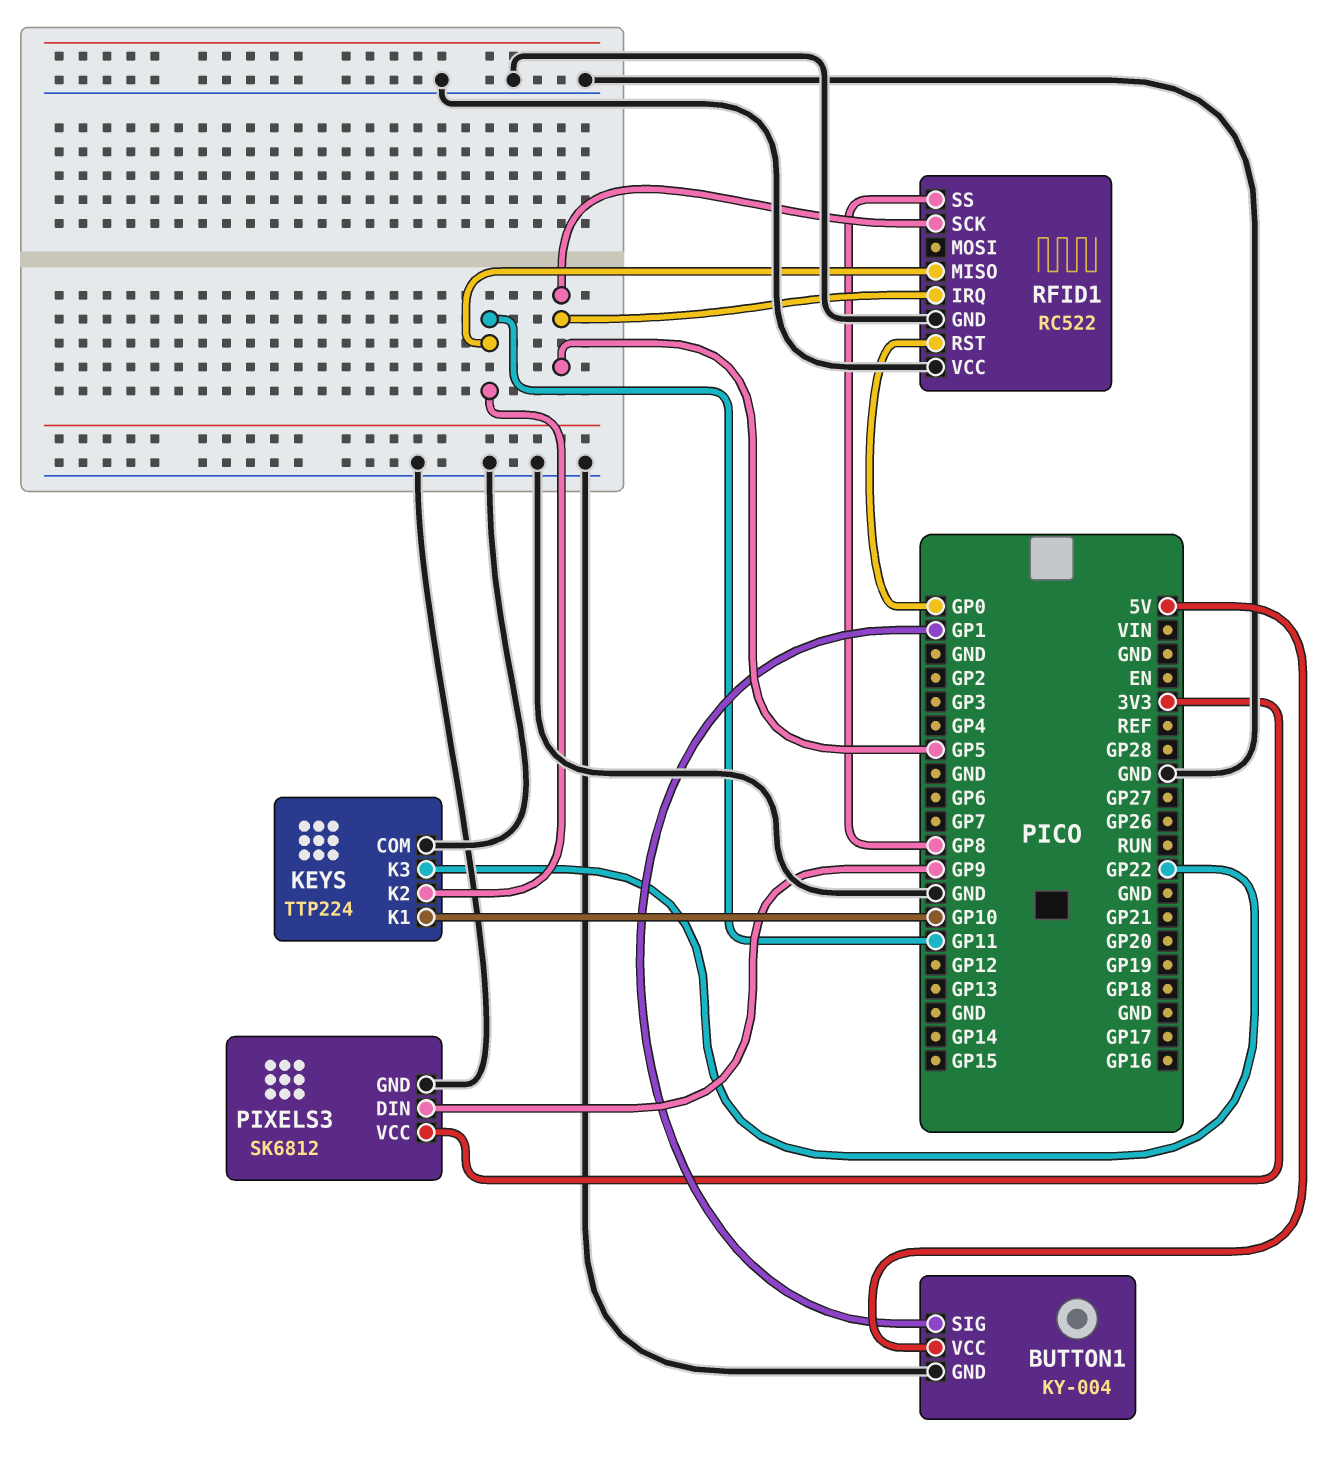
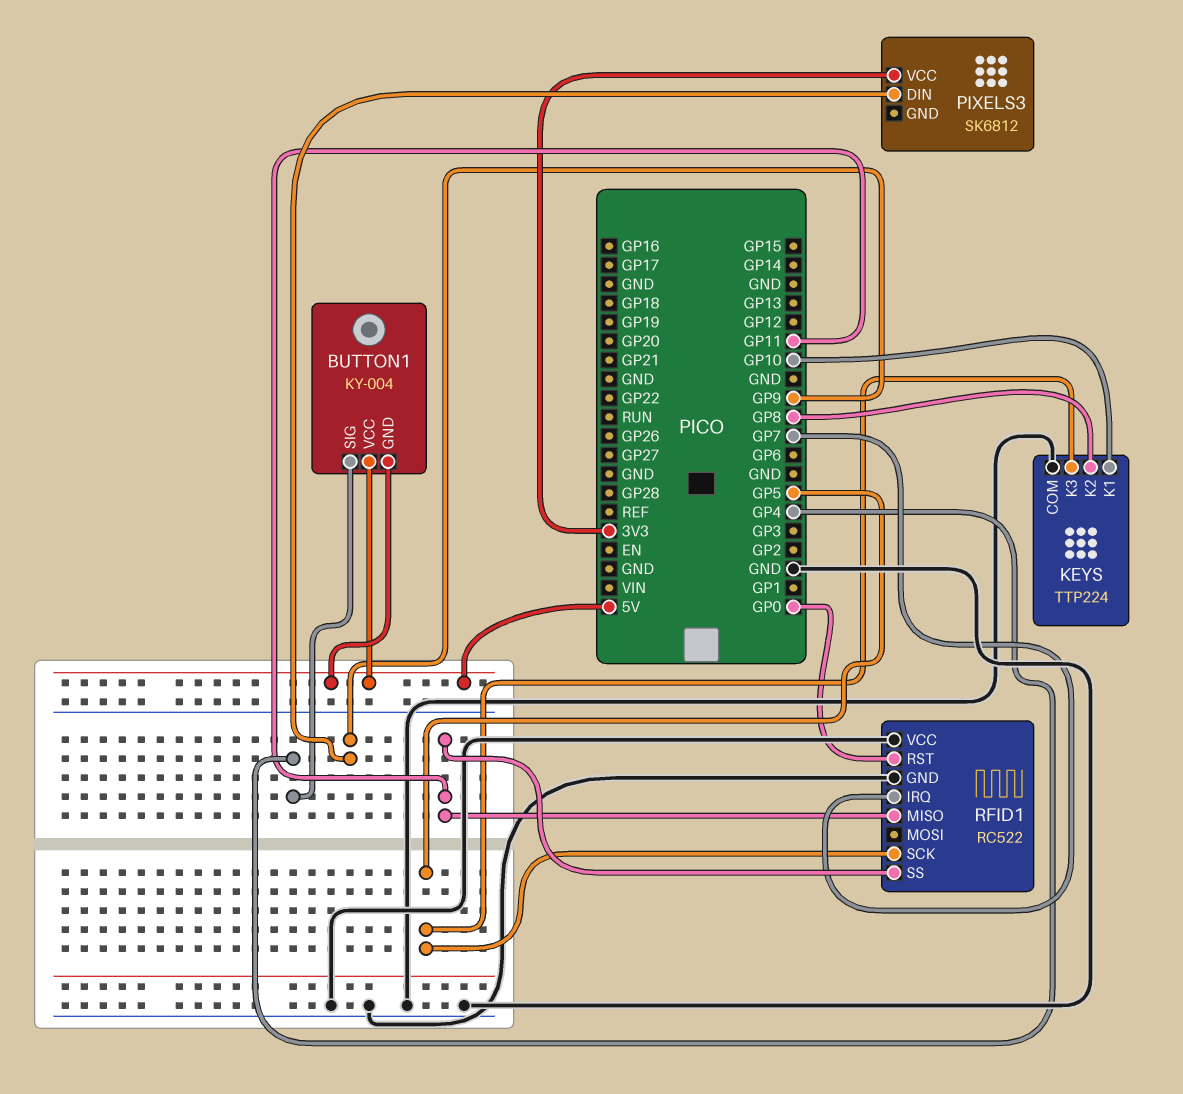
BUTTON1 pin GND: GND -> 5V
BUTTON1 pin SIG: GP1 -> GP4
KEYS pin K2: GP11 -> GP8
KEYS pin K3: GP22 -> GP5
PIXELS3 pin GND: GND -> none
RFID1 pin IRQ: GP5 -> GP7
RFID1 pin SS: GP8 -> GP11

